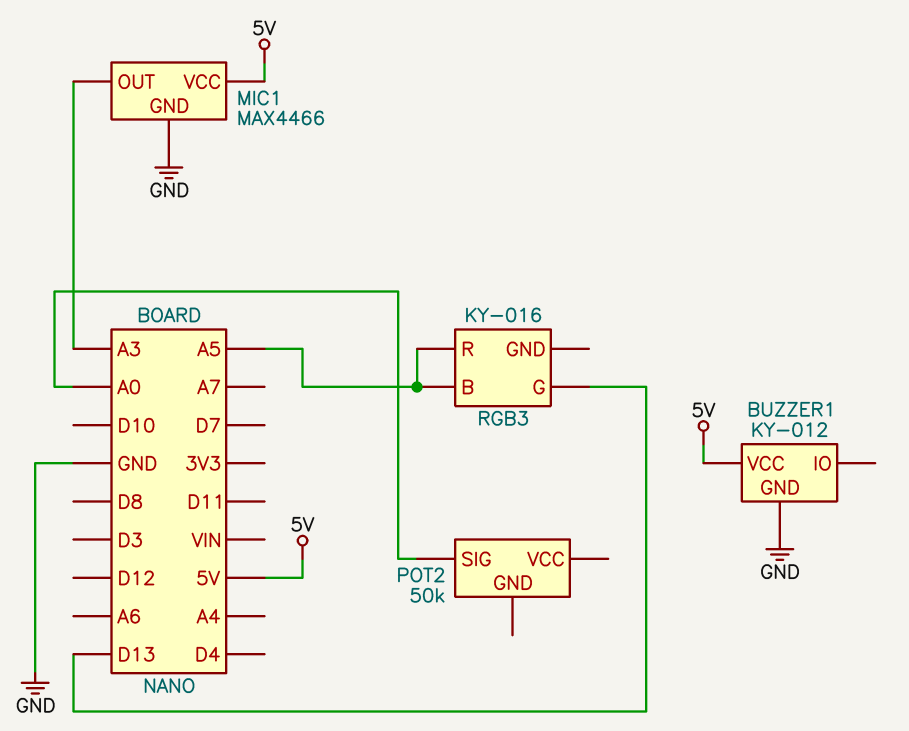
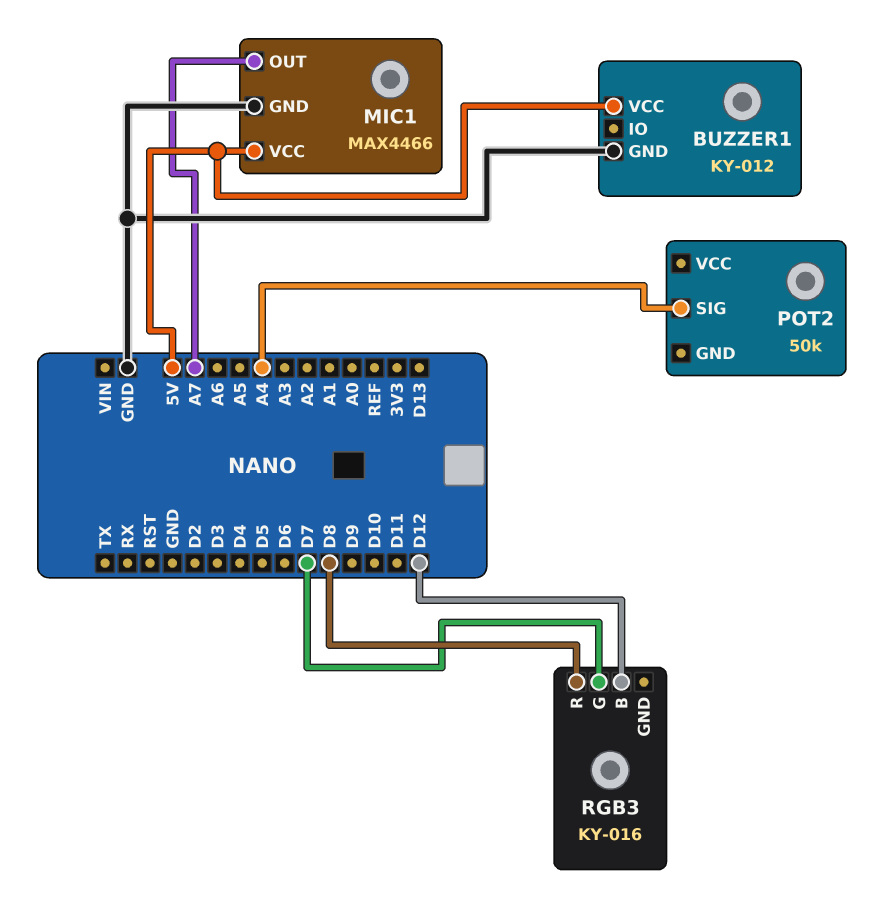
MIC1 pin OUT: A3 -> A7
POT2 pin SIG: A0 -> A4
RGB3 pin B: A5 -> D12
RGB3 pin G: D13 -> D7
RGB3 pin R: A5 -> D8

